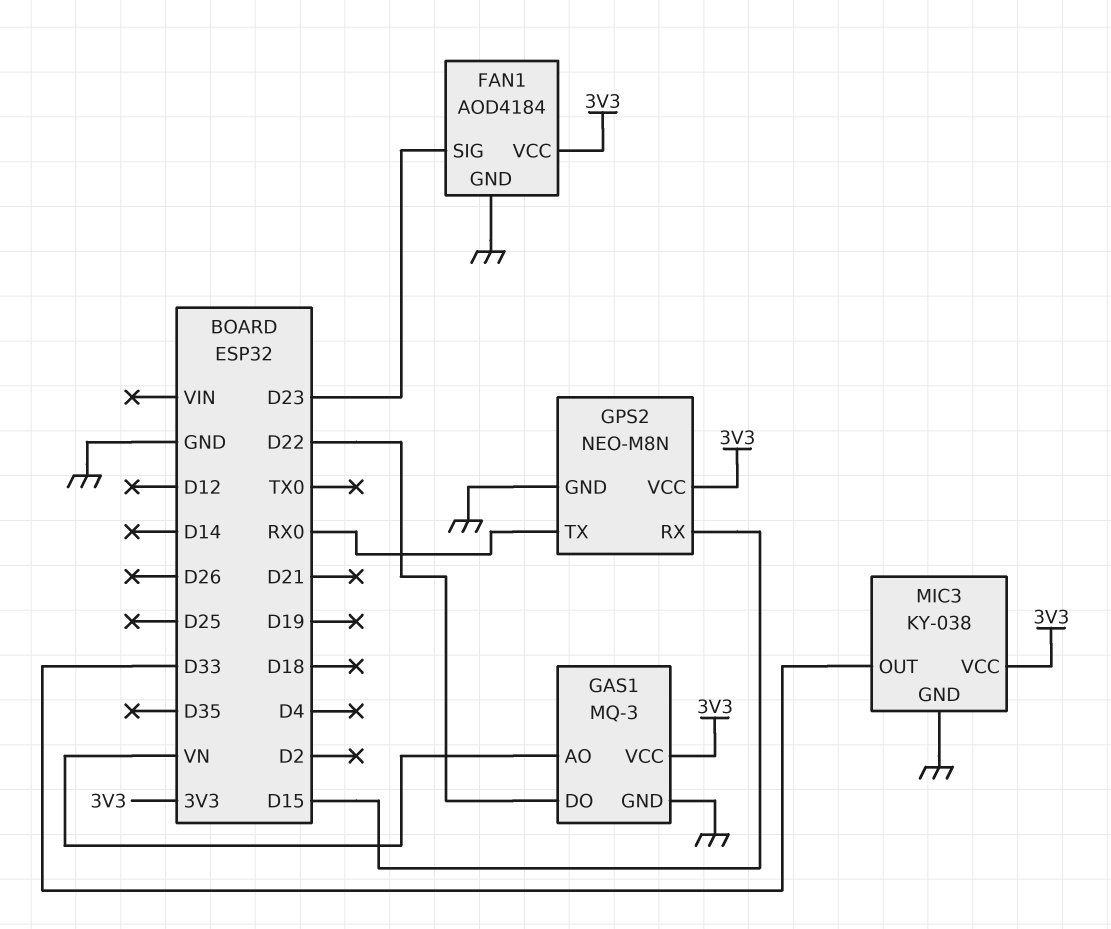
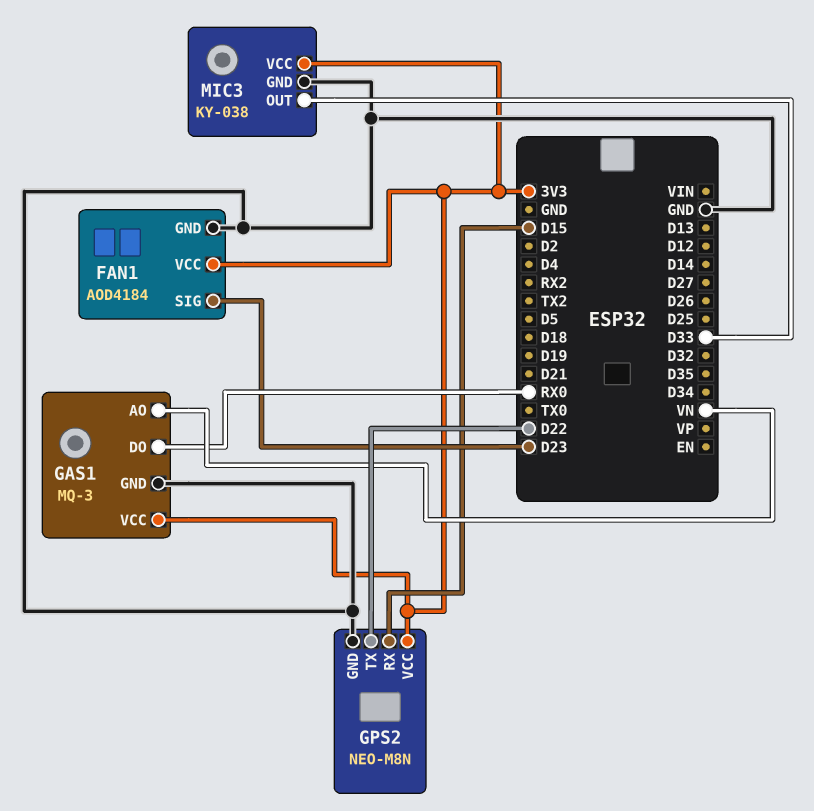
GAS1 pin DO: D22 -> RX0
GPS2 pin TX: RX0 -> D22

